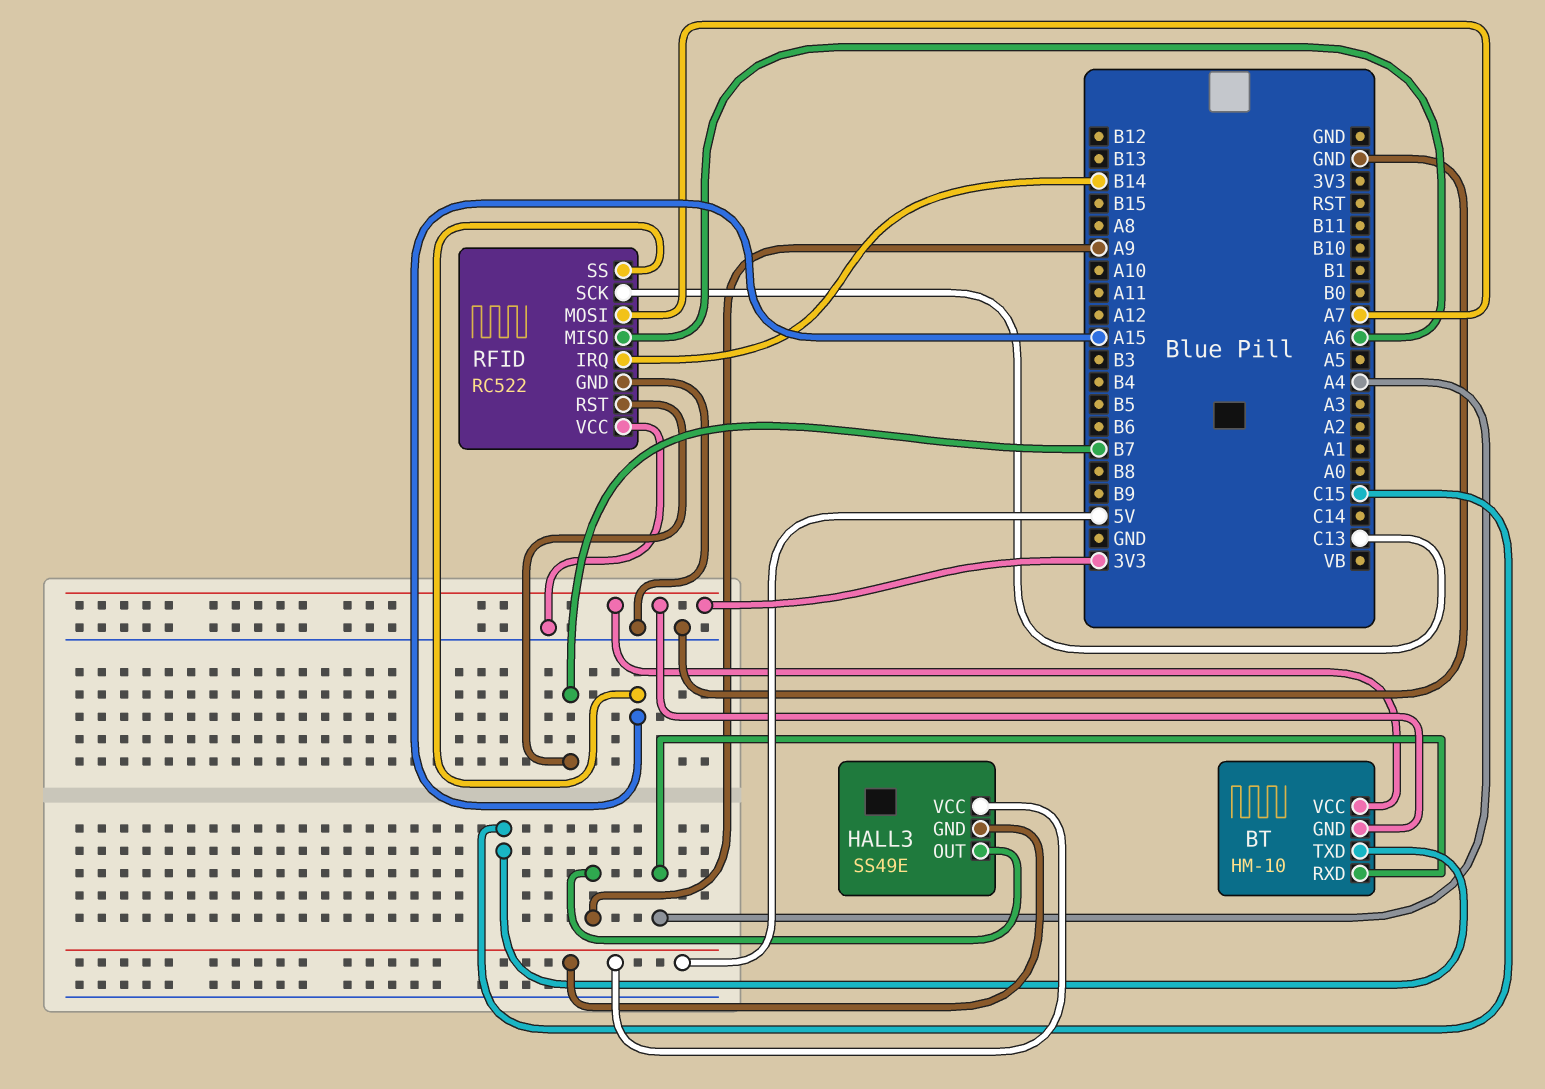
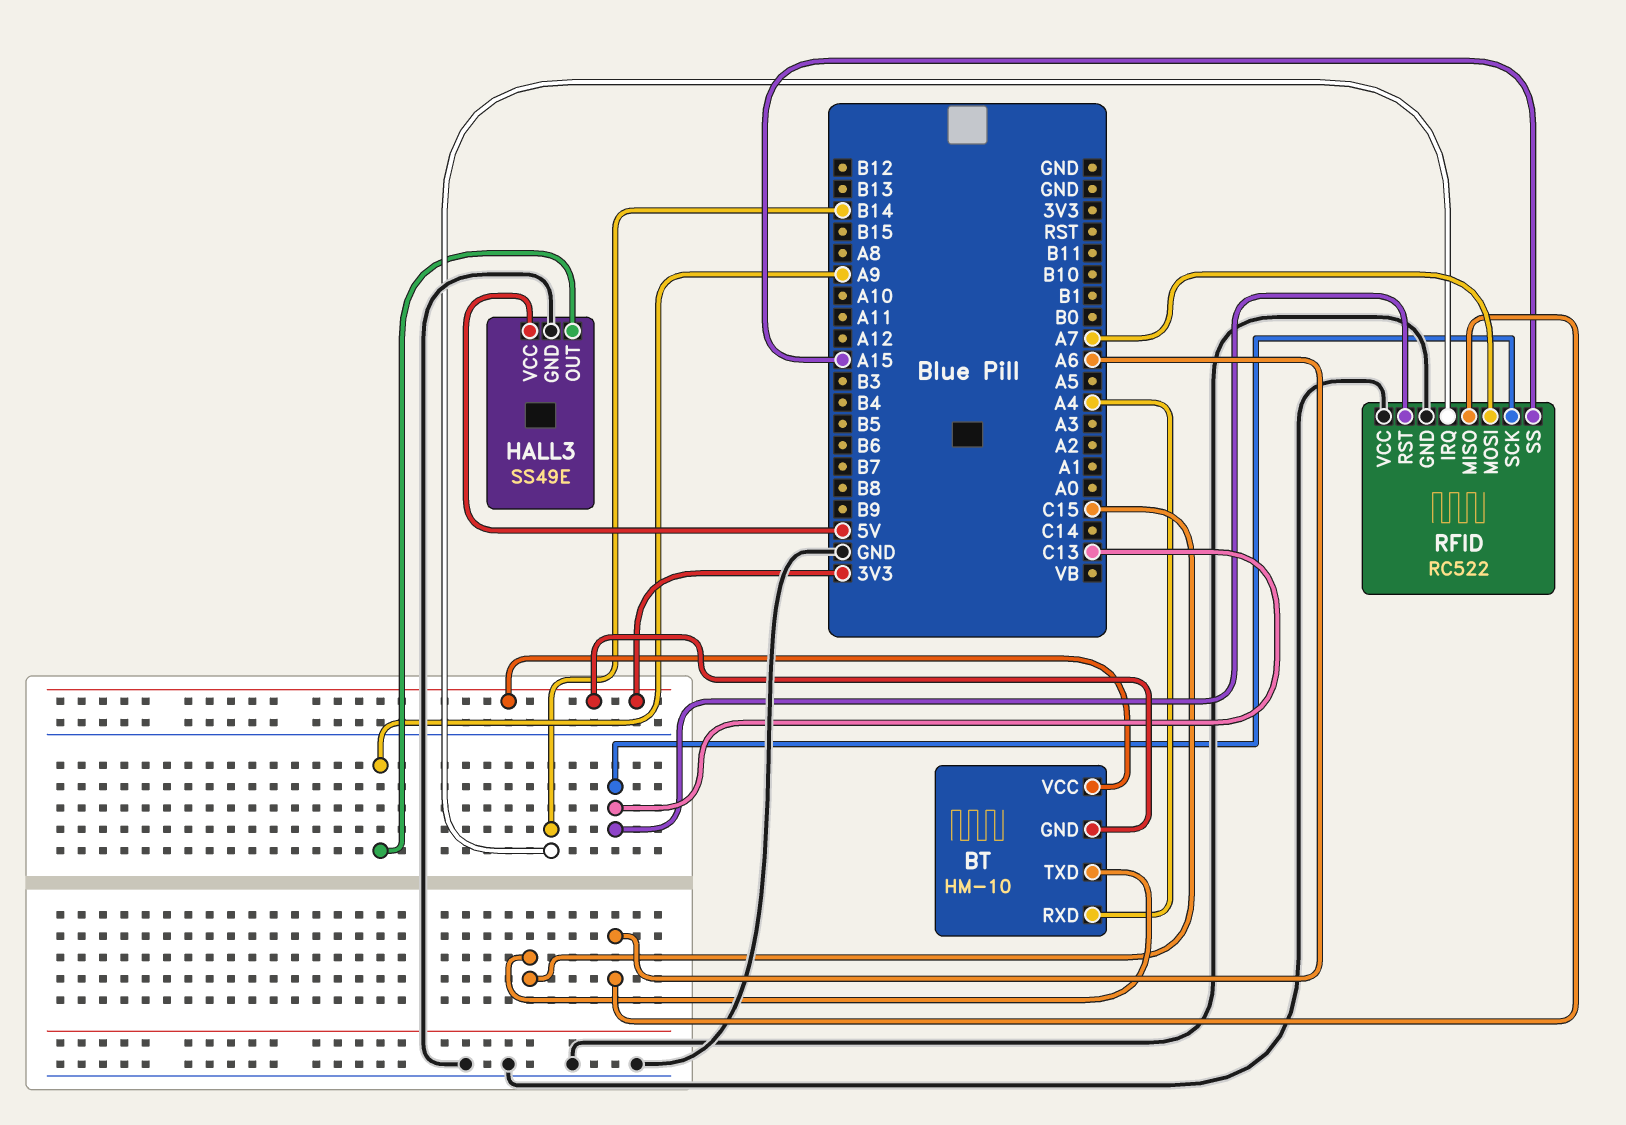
HALL3 pin GND: 5V -> GND
RFID pin RST: B7 -> C13

